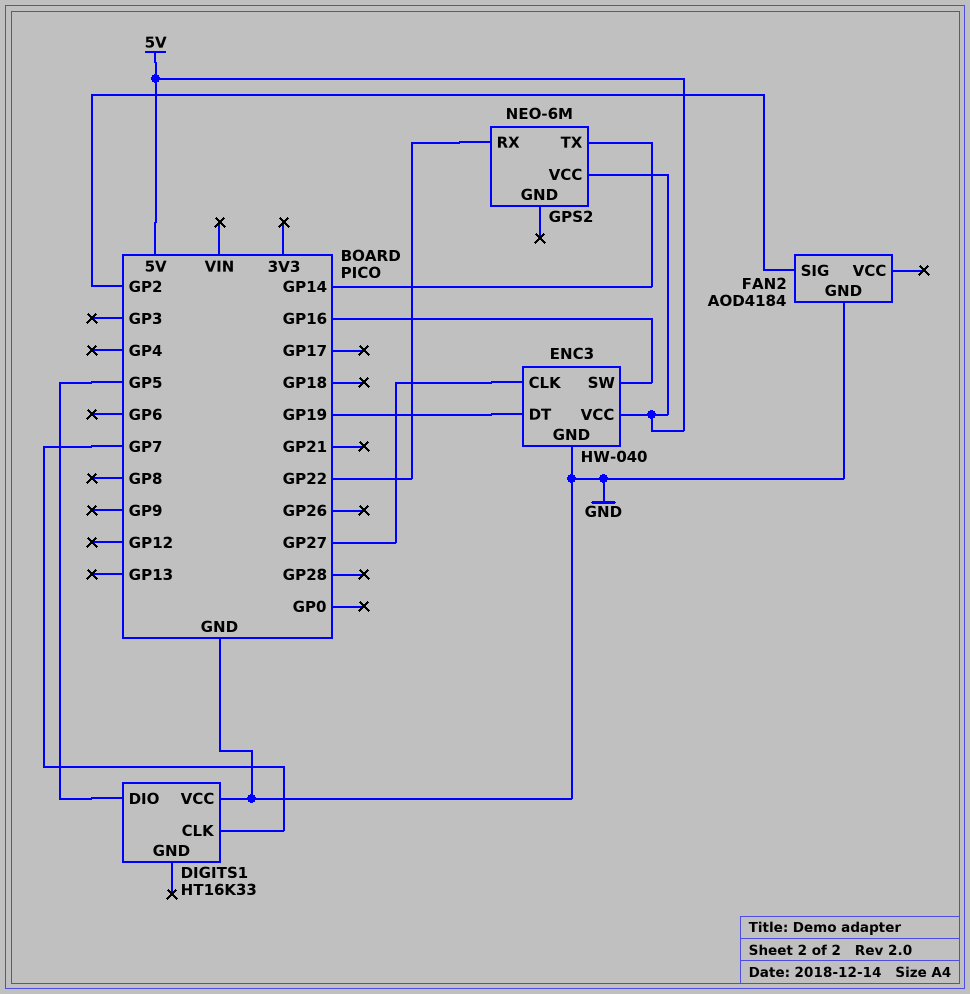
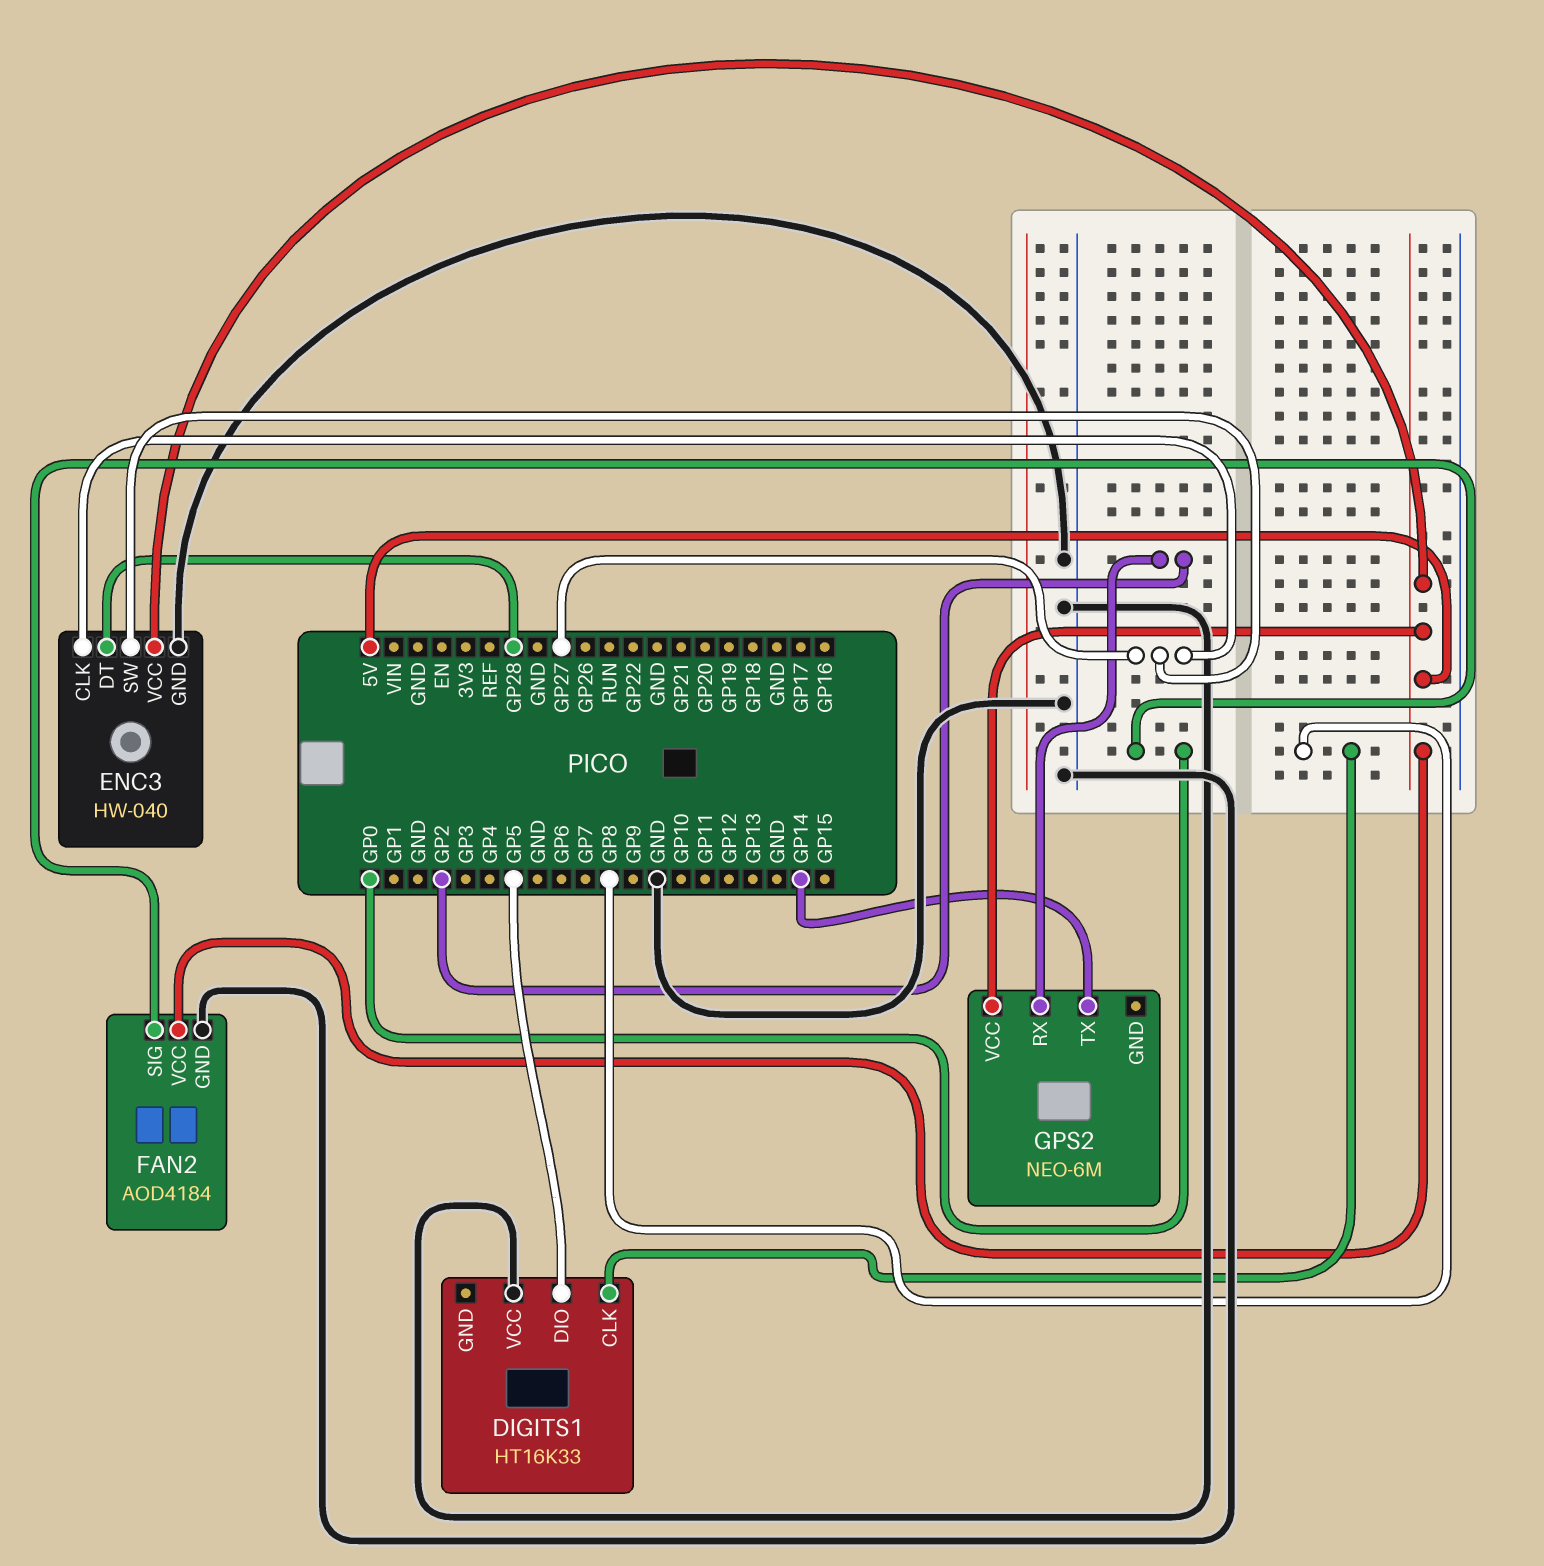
DIGITS1 pin CLK: GP7 -> GP8
ENC3 pin DT: GP19 -> GP28
ENC3 pin SW: GP16 -> GP27
FAN2 pin SIG: GP2 -> GP0
FAN2 pin VCC: none -> 5V
GPS2 pin RX: GP22 -> GP2

